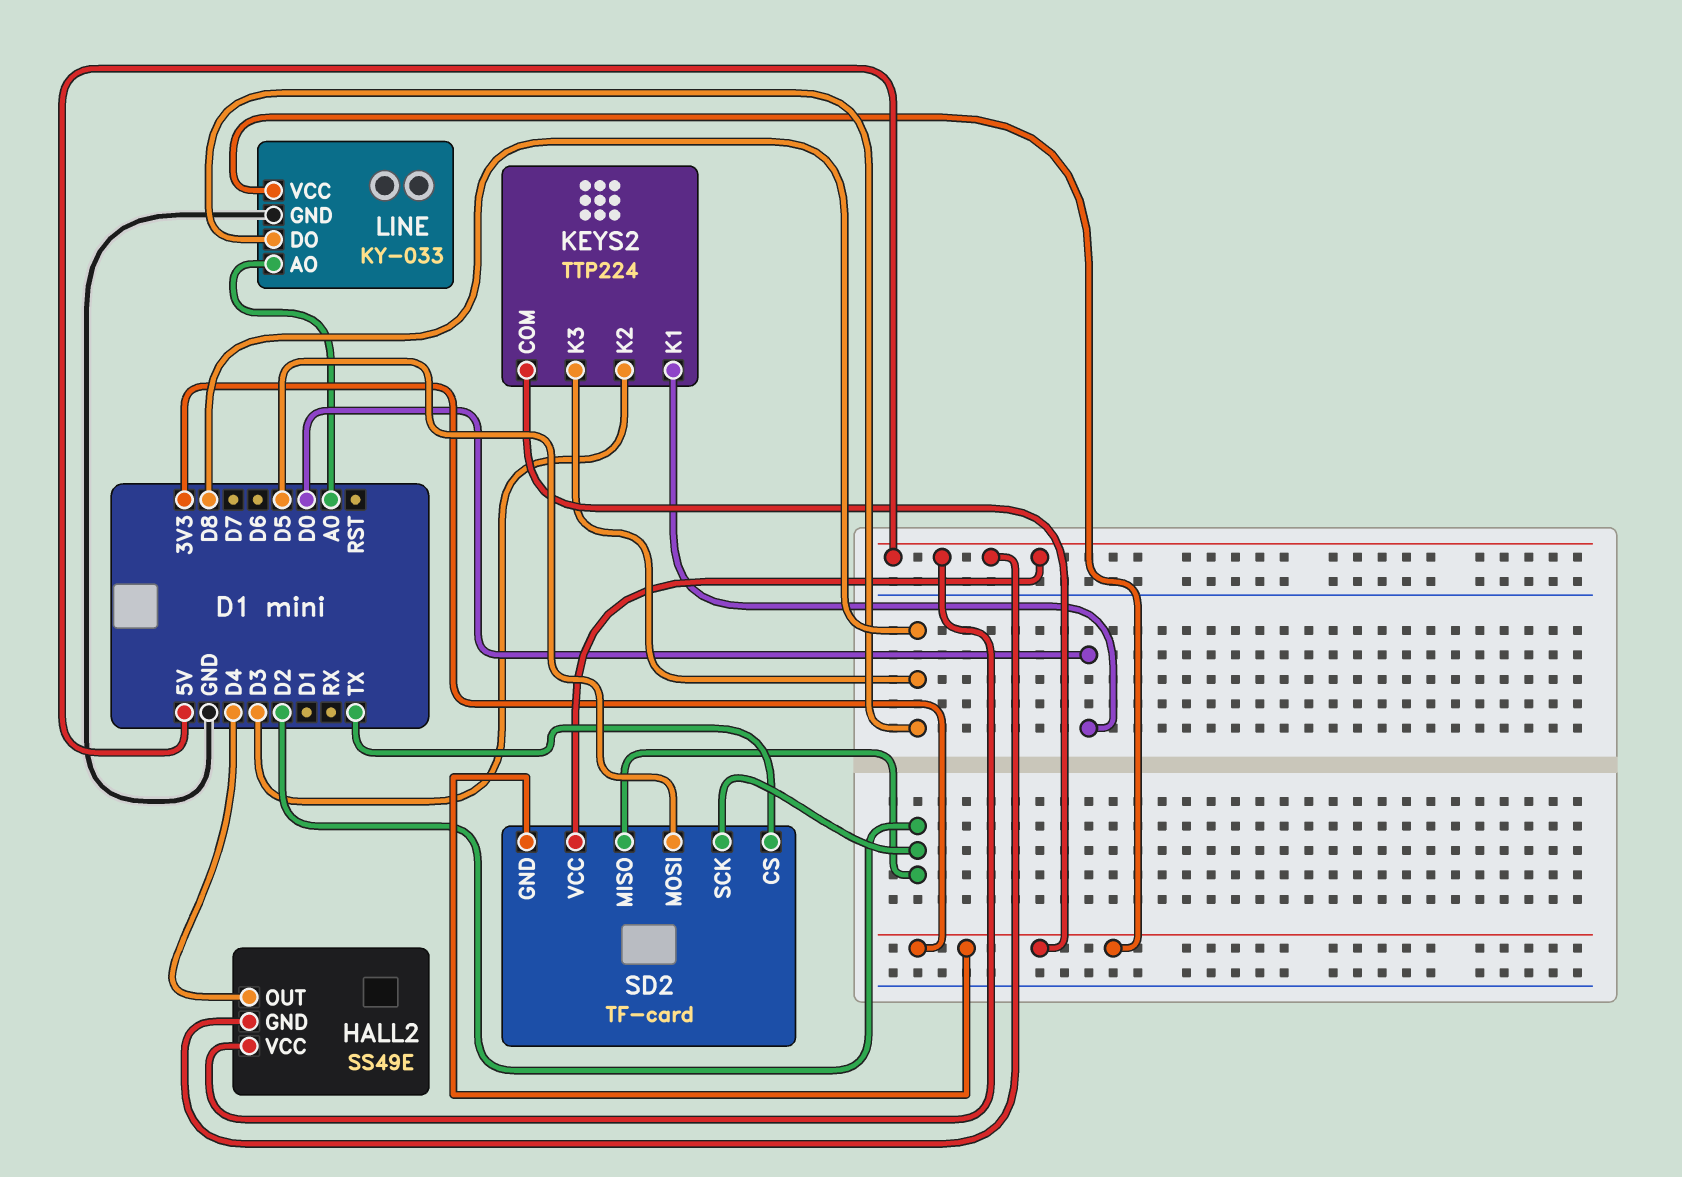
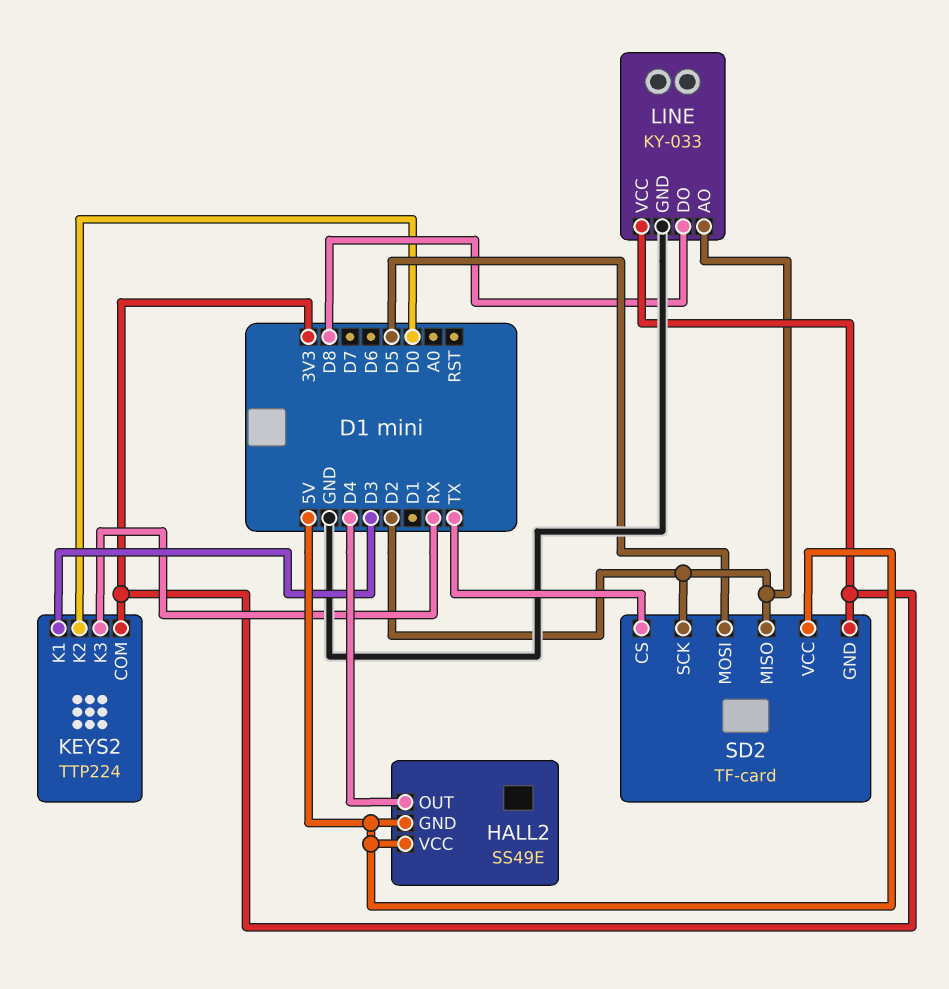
KEYS2 pin K1: D0 -> D3
KEYS2 pin K2: D3 -> D0
KEYS2 pin K3: D8 -> RX
LINE pin AO: A0 -> D2

